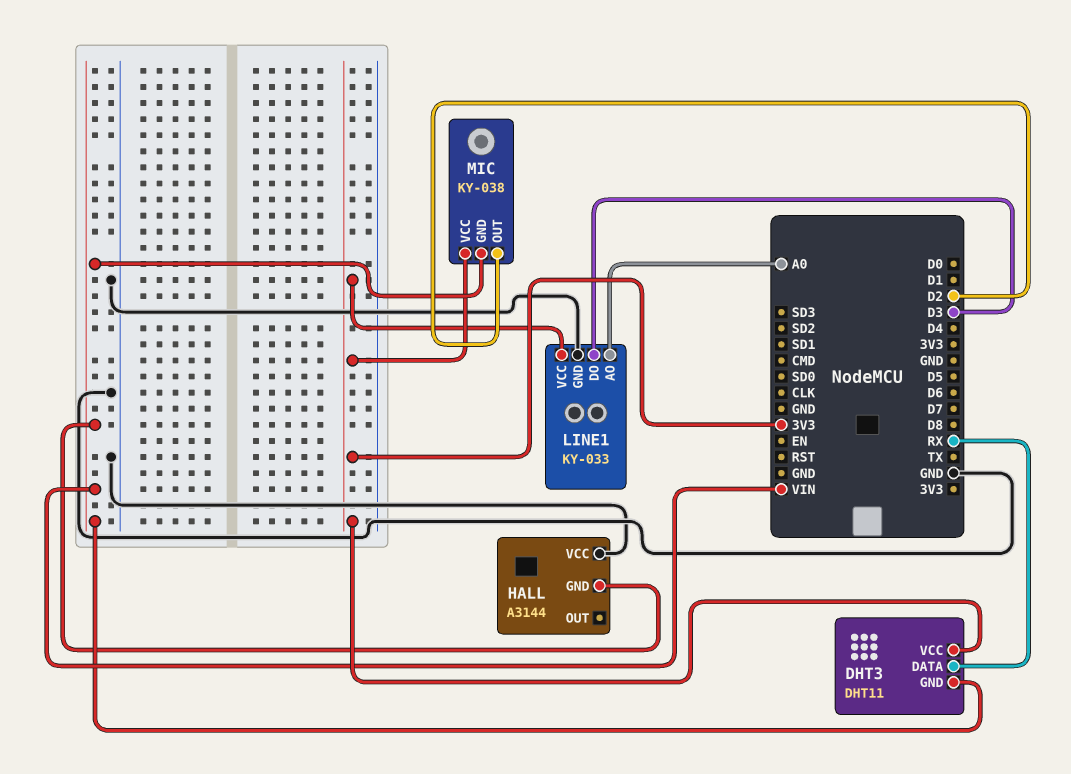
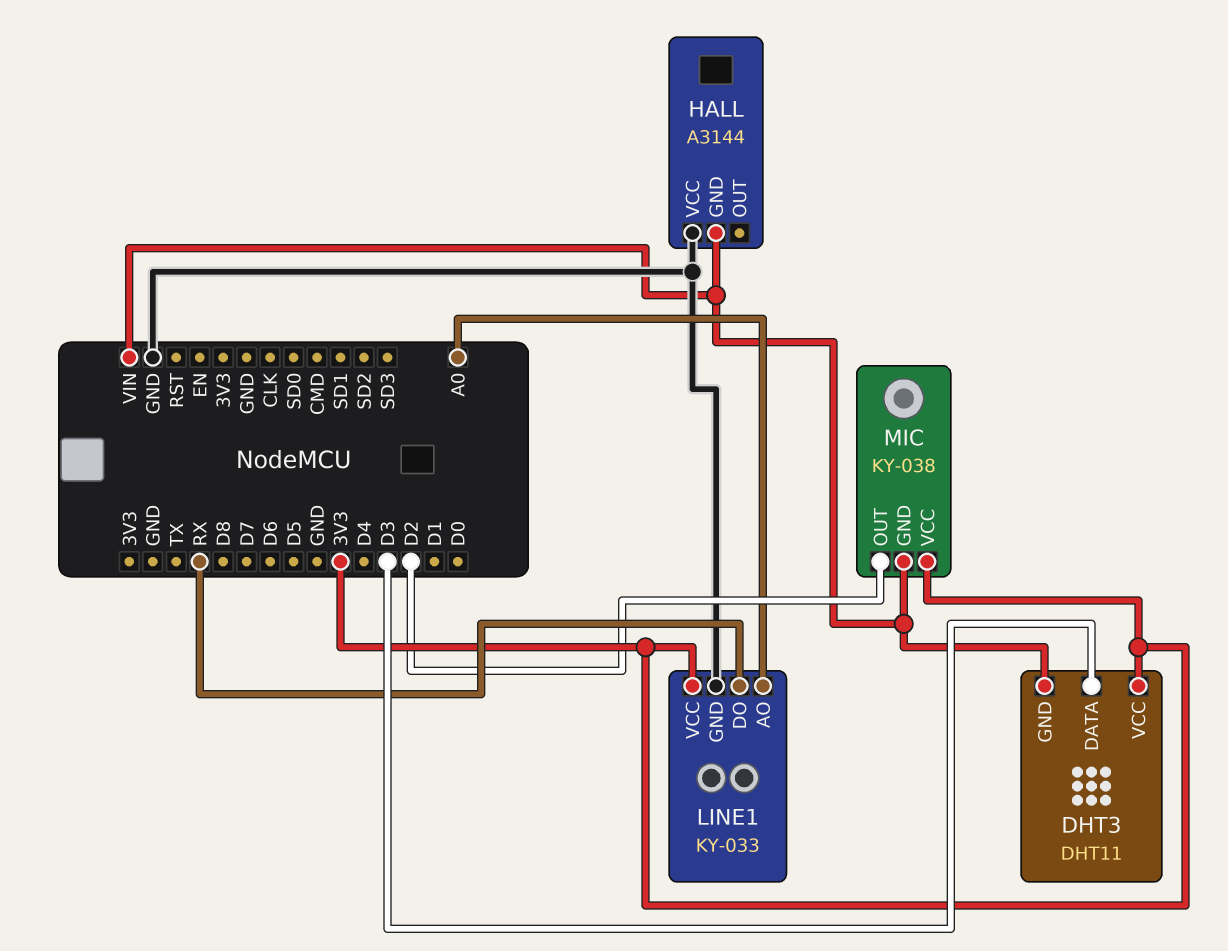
DHT3 pin DATA: RX -> D3
LINE1 pin DO: D3 -> RX

